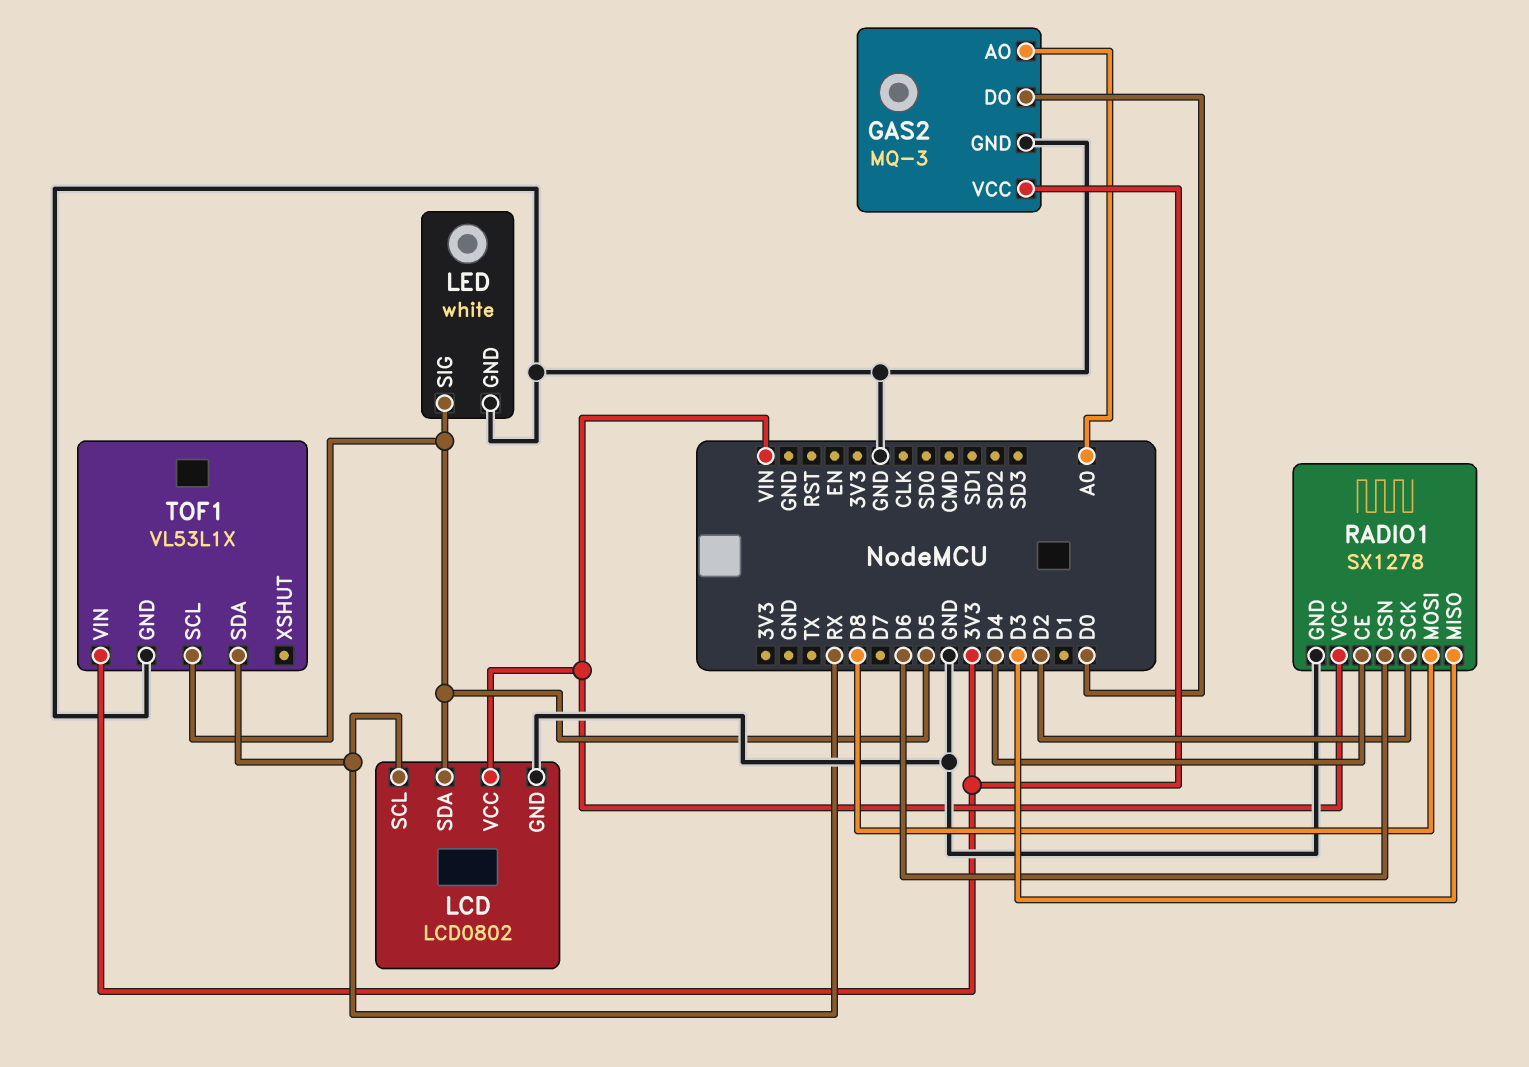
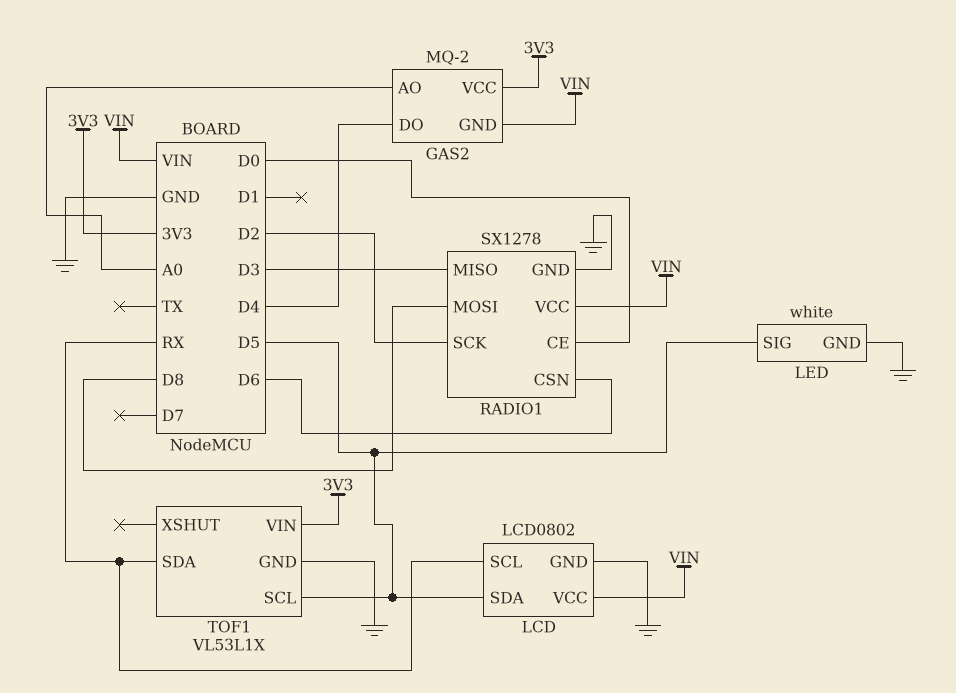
GAS2: MQ-3 -> MQ-2
GAS2 pin DO: D0 -> D4
GAS2 pin GND: GND -> VIN
RADIO1 pin CE: D4 -> D0

